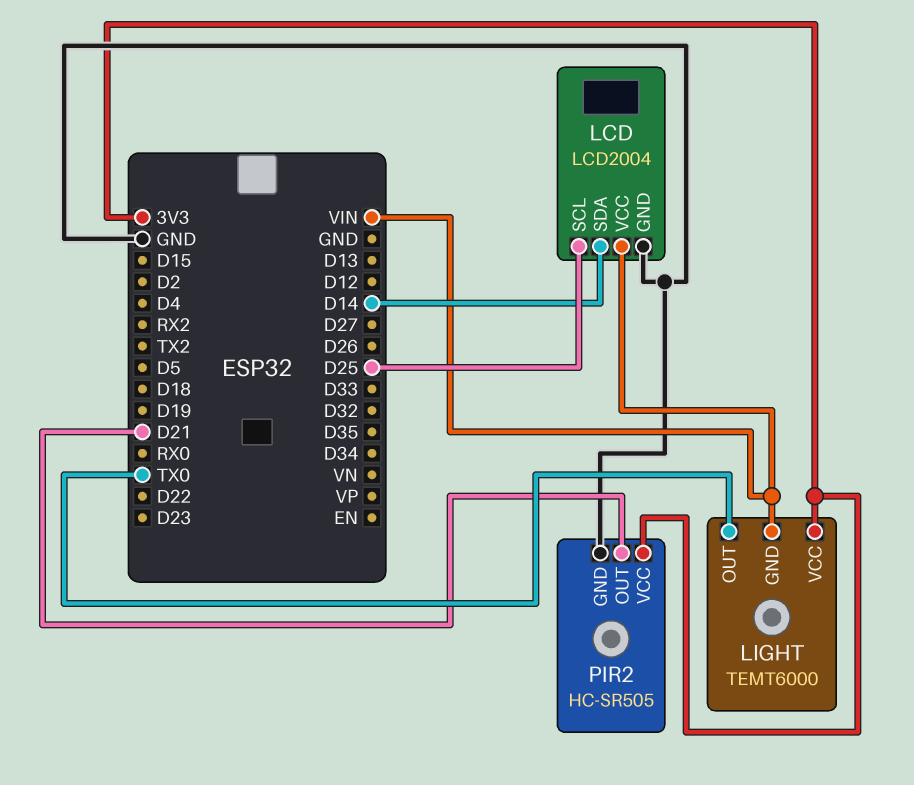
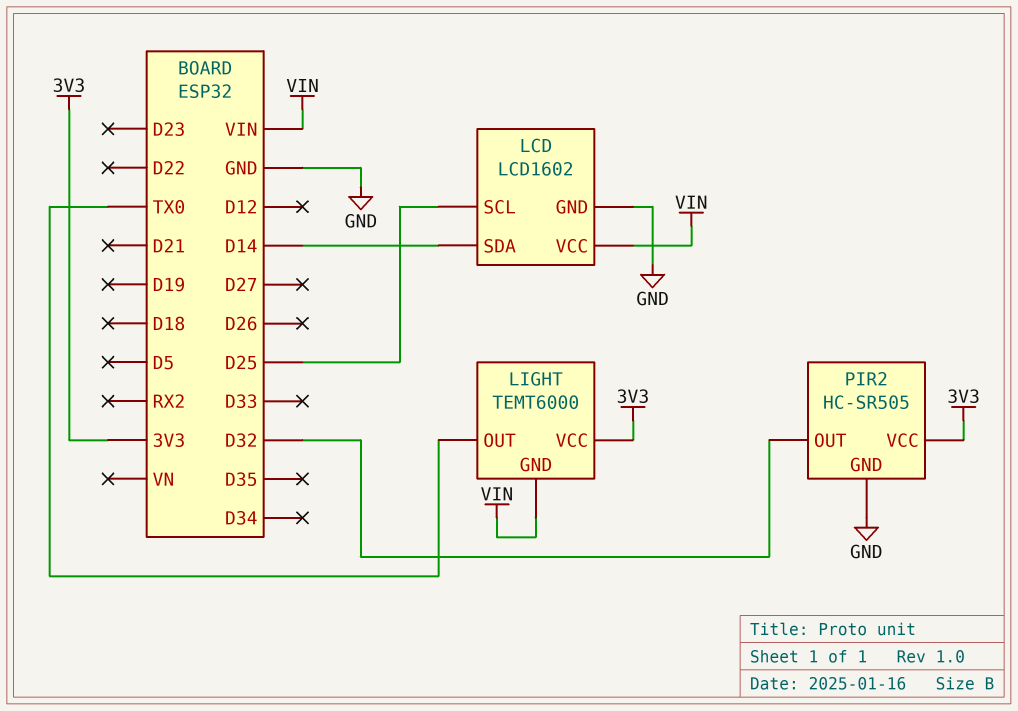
LCD: LCD2004 -> LCD1602
PIR2 pin OUT: D21 -> D32

